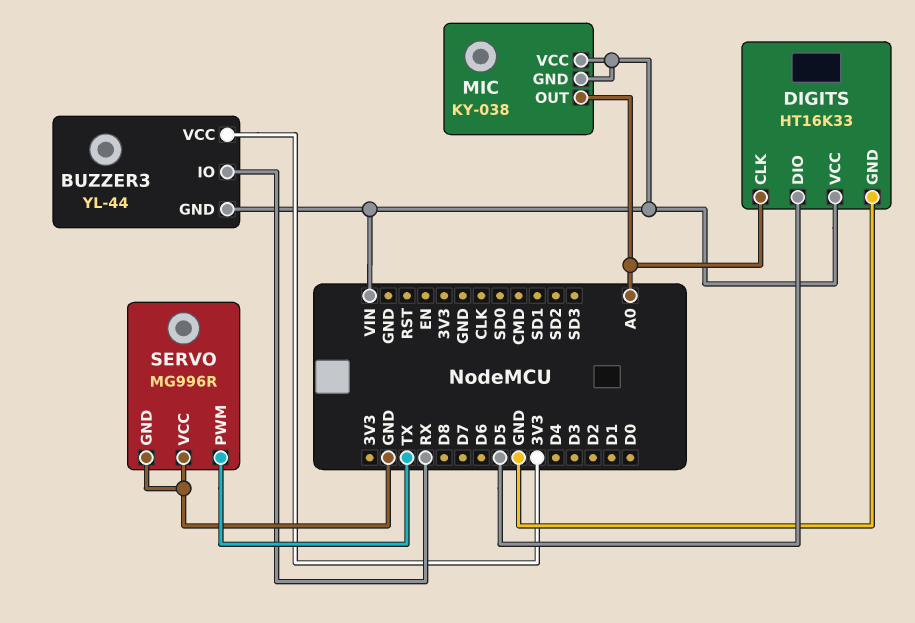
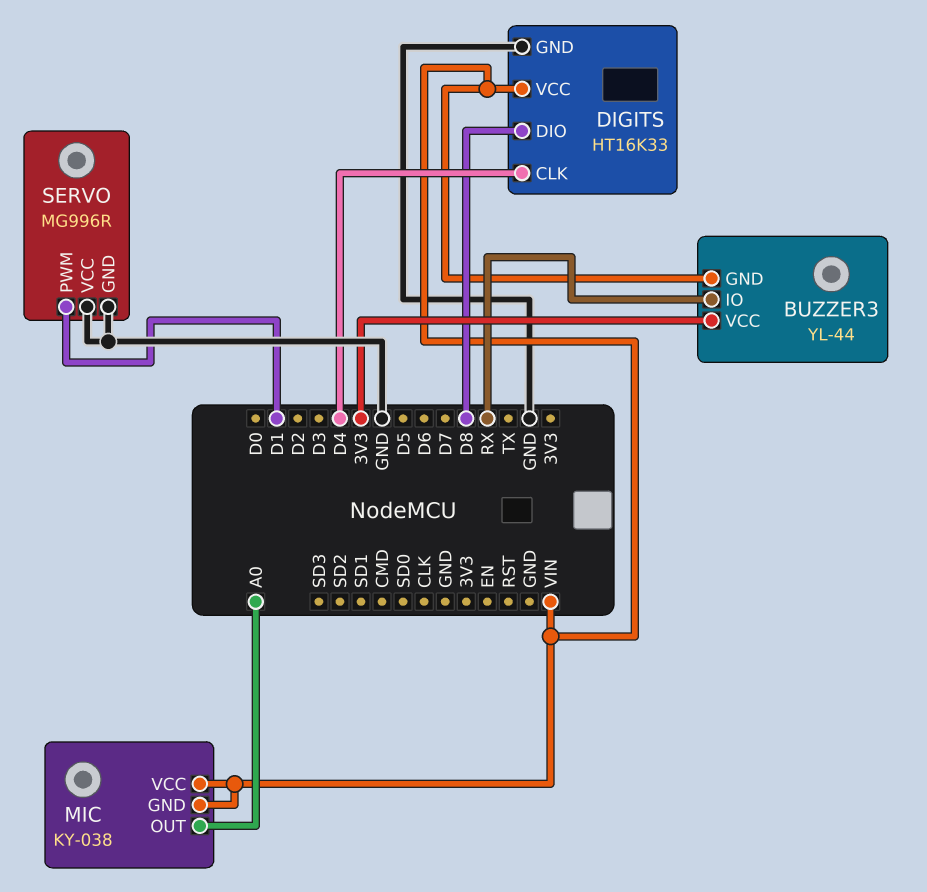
DIGITS pin CLK: A0 -> D4
DIGITS pin DIO: D5 -> D8
SERVO pin PWM: TX -> D1

